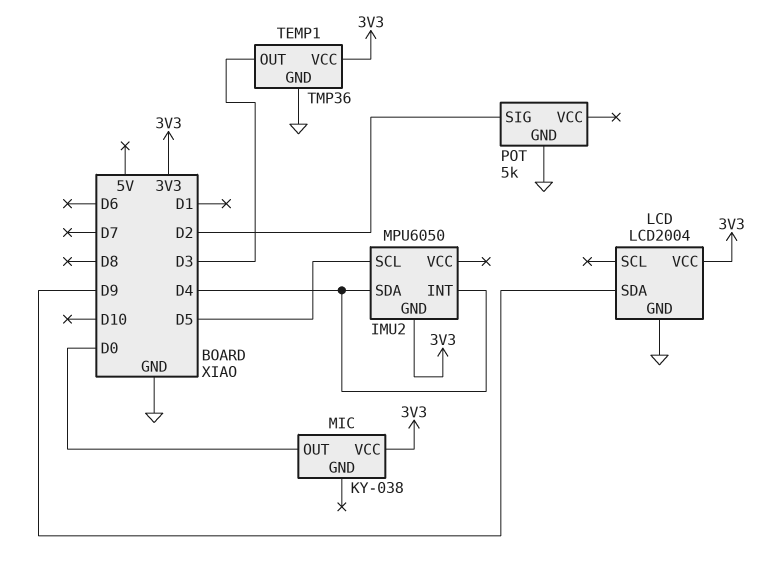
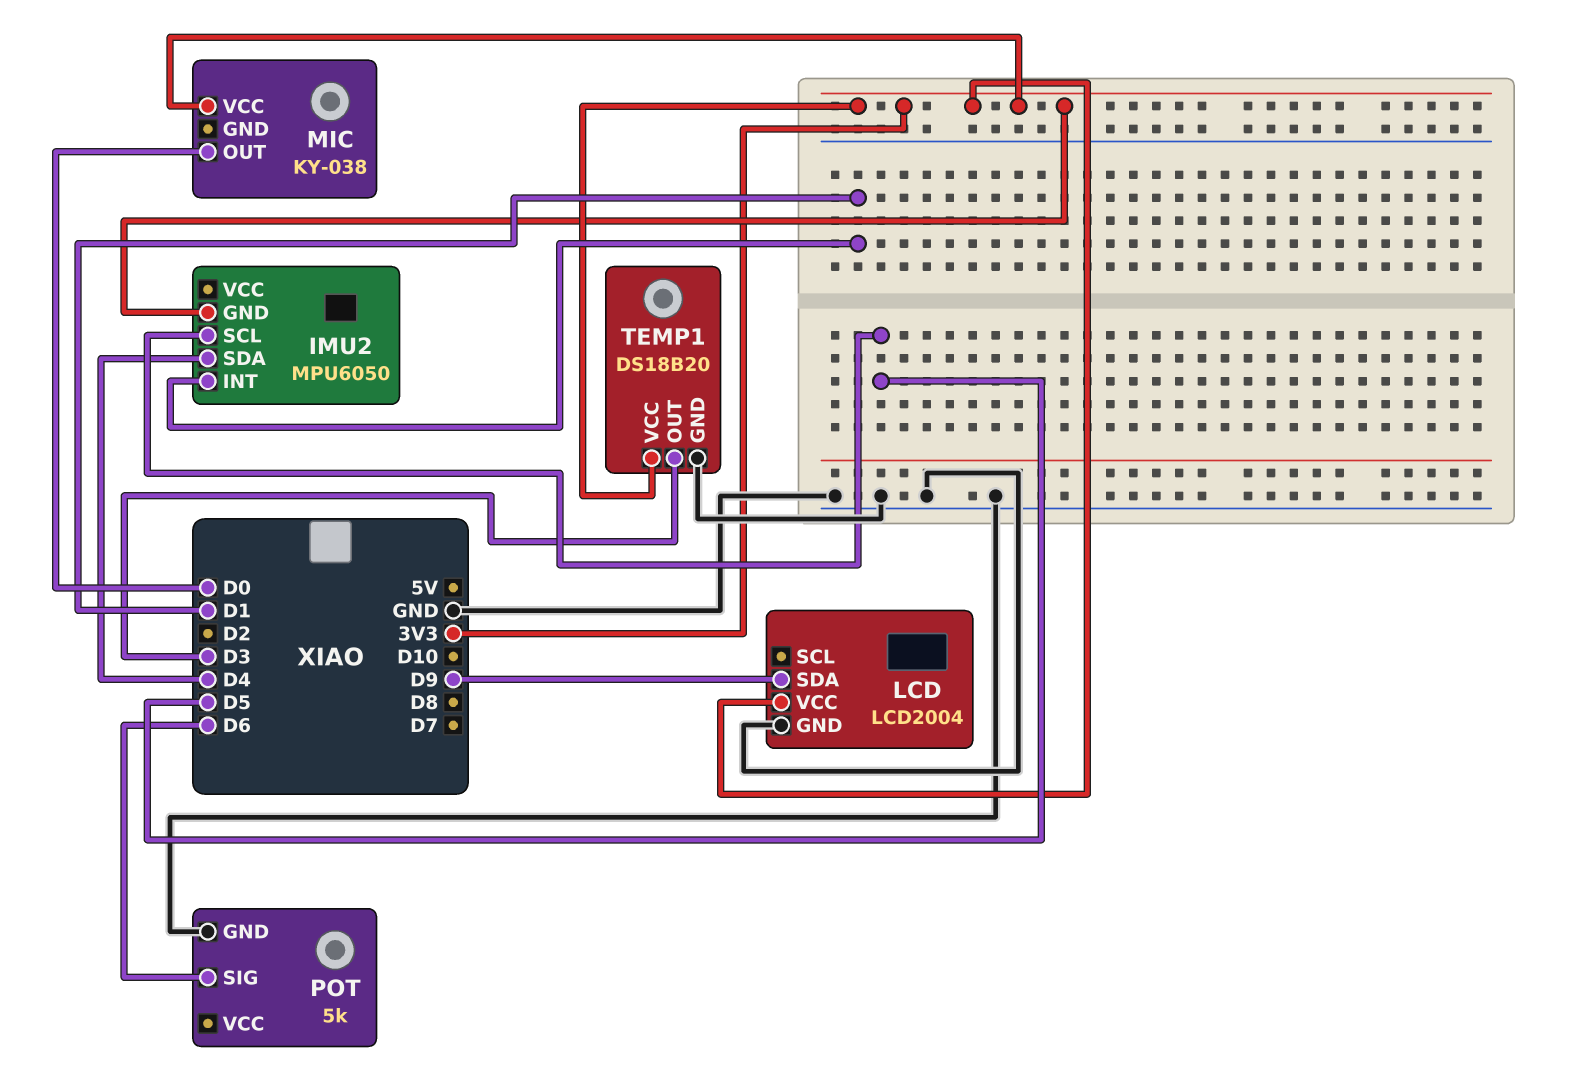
IMU2 pin INT: D4 -> D1
POT pin SIG: D2 -> D6
TEMP1: TMP36 -> DS18B20

